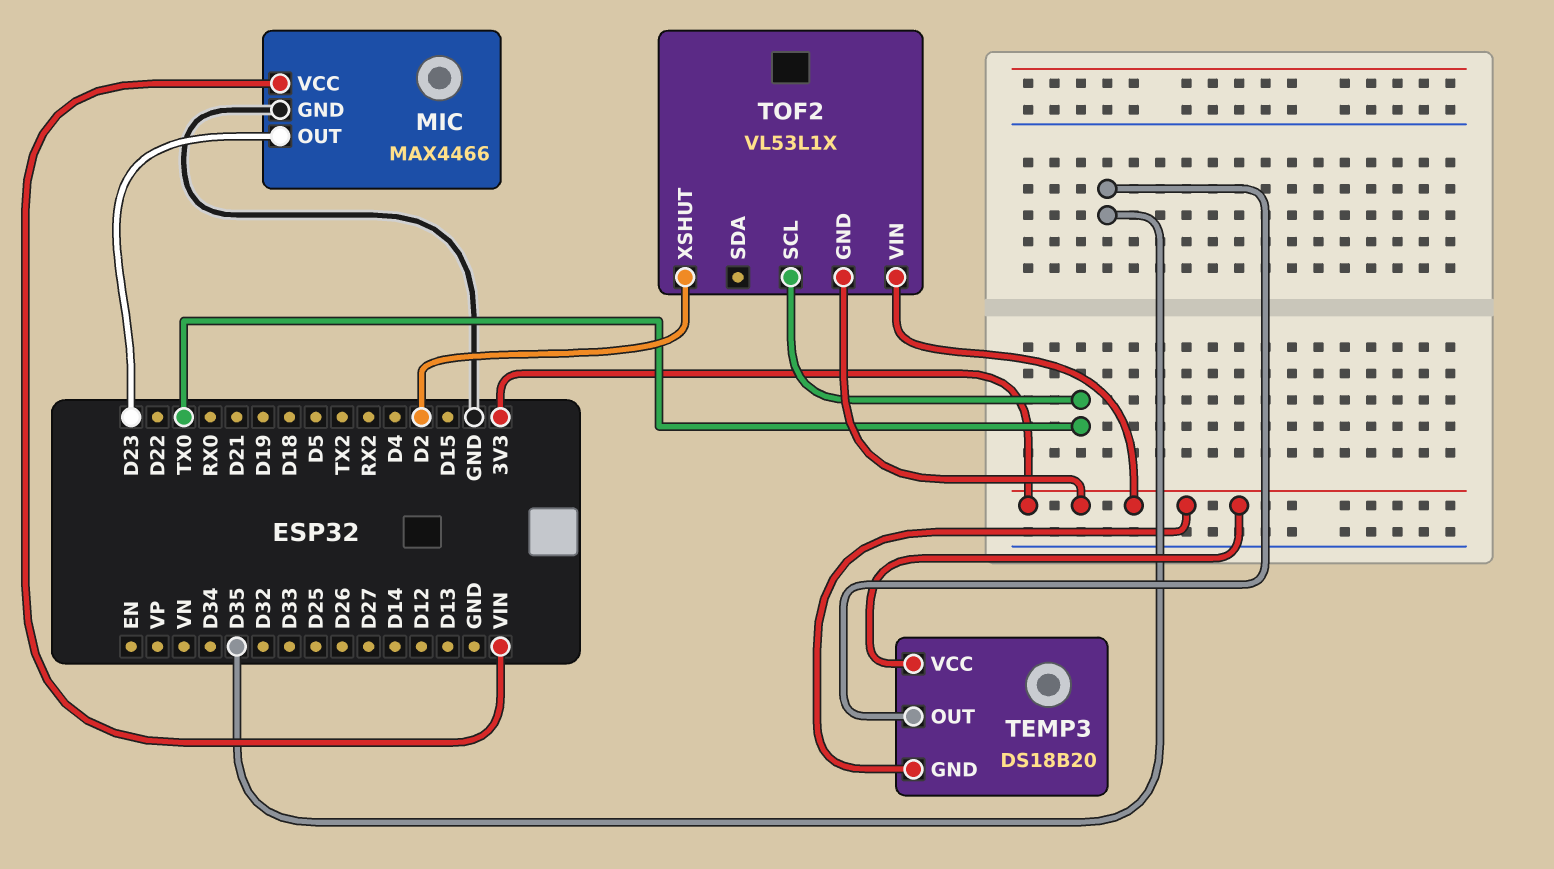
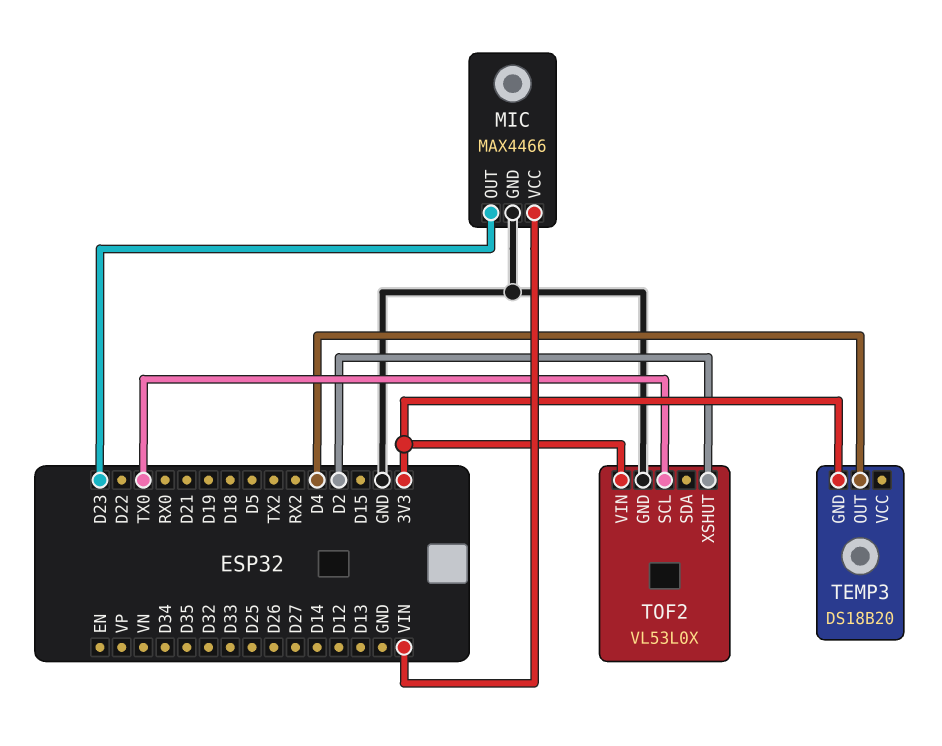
TEMP3 pin OUT: D35 -> D4
TEMP3 pin VCC: 3V3 -> none
TOF2: VL53L1X -> VL53L0X
TOF2 pin GND: 3V3 -> GND

